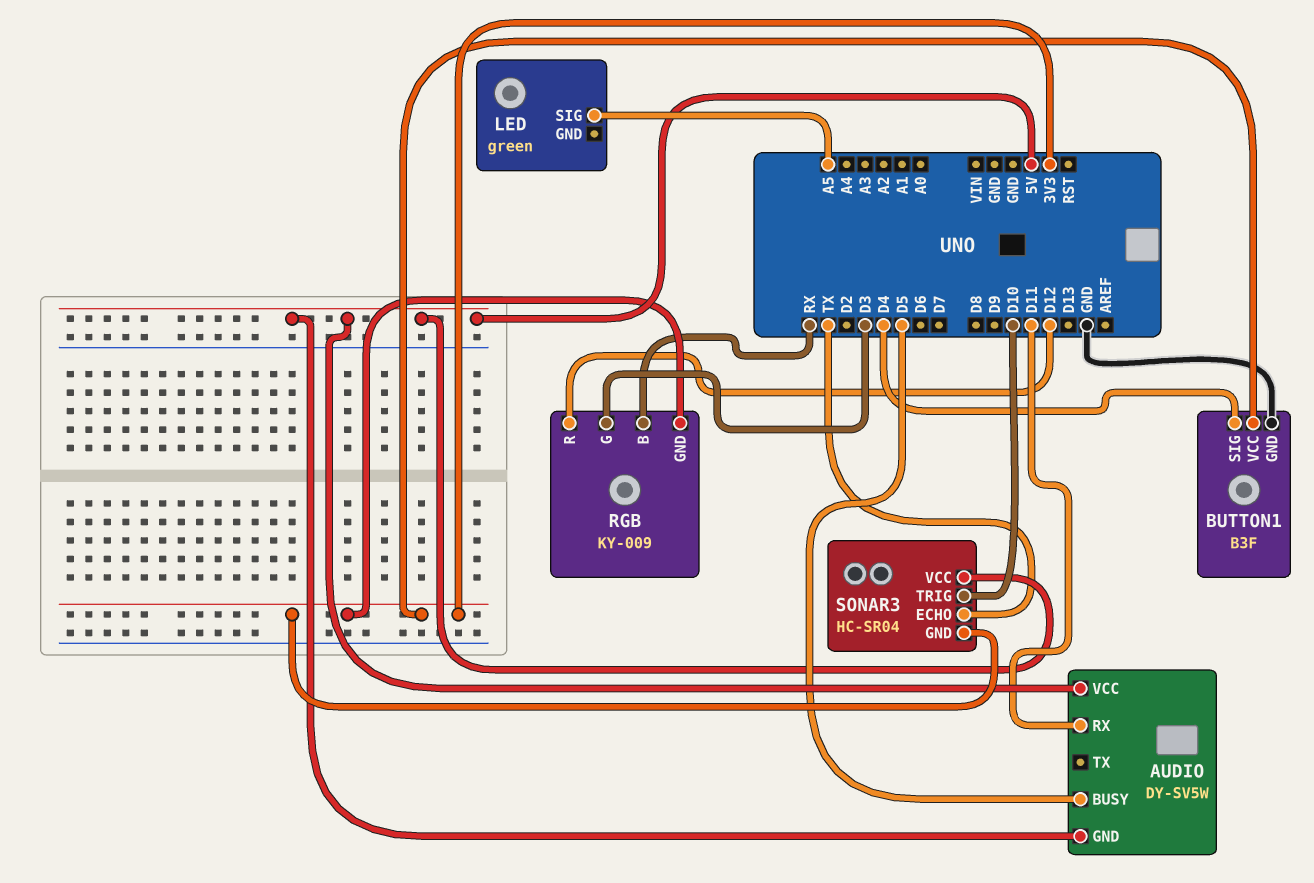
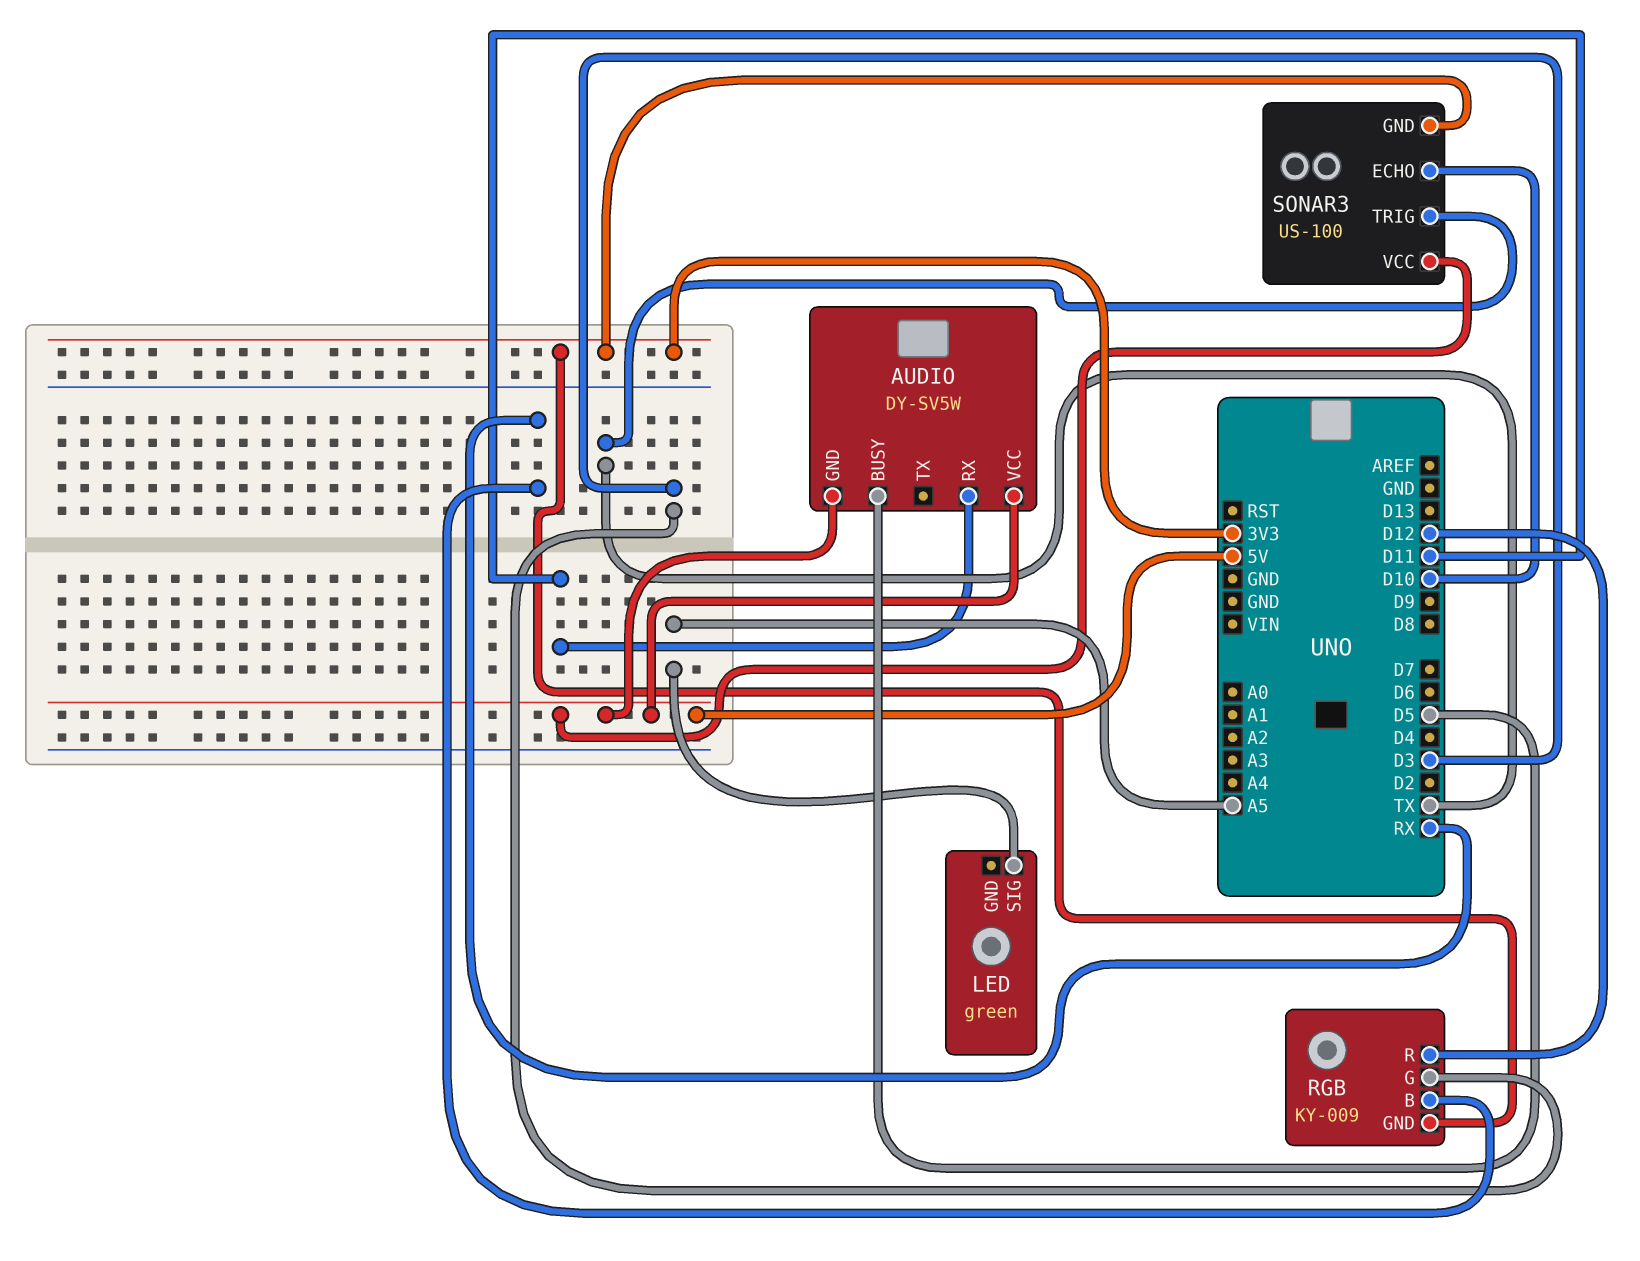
BUTTON1: B3F -> none
BUTTON1 pin GND: GND -> none
BUTTON1 pin SIG: D4 -> none
BUTTON1 pin VCC: 3V3 -> none
SONAR3: HC-SR04 -> US-100
SONAR3 pin ECHO: TX -> D10
SONAR3 pin TRIG: D10 -> TX

